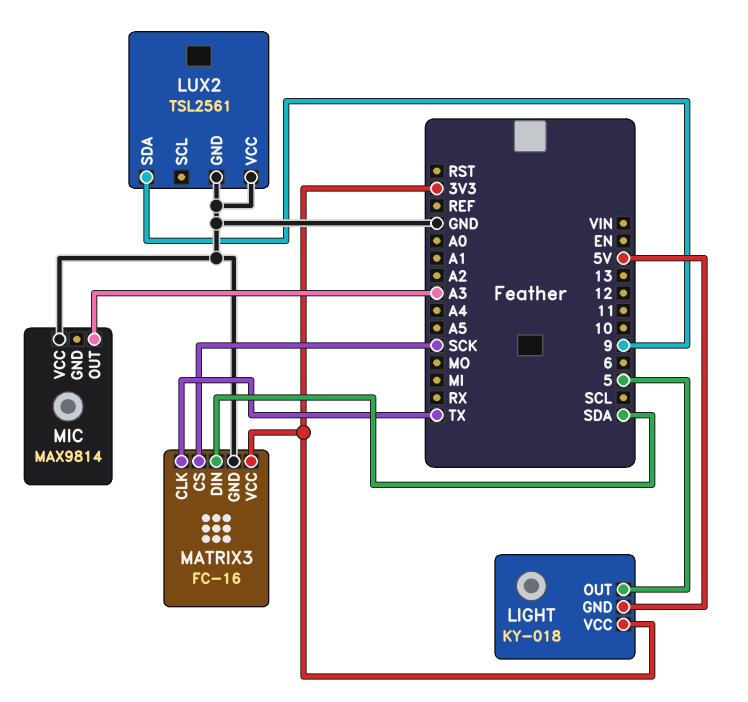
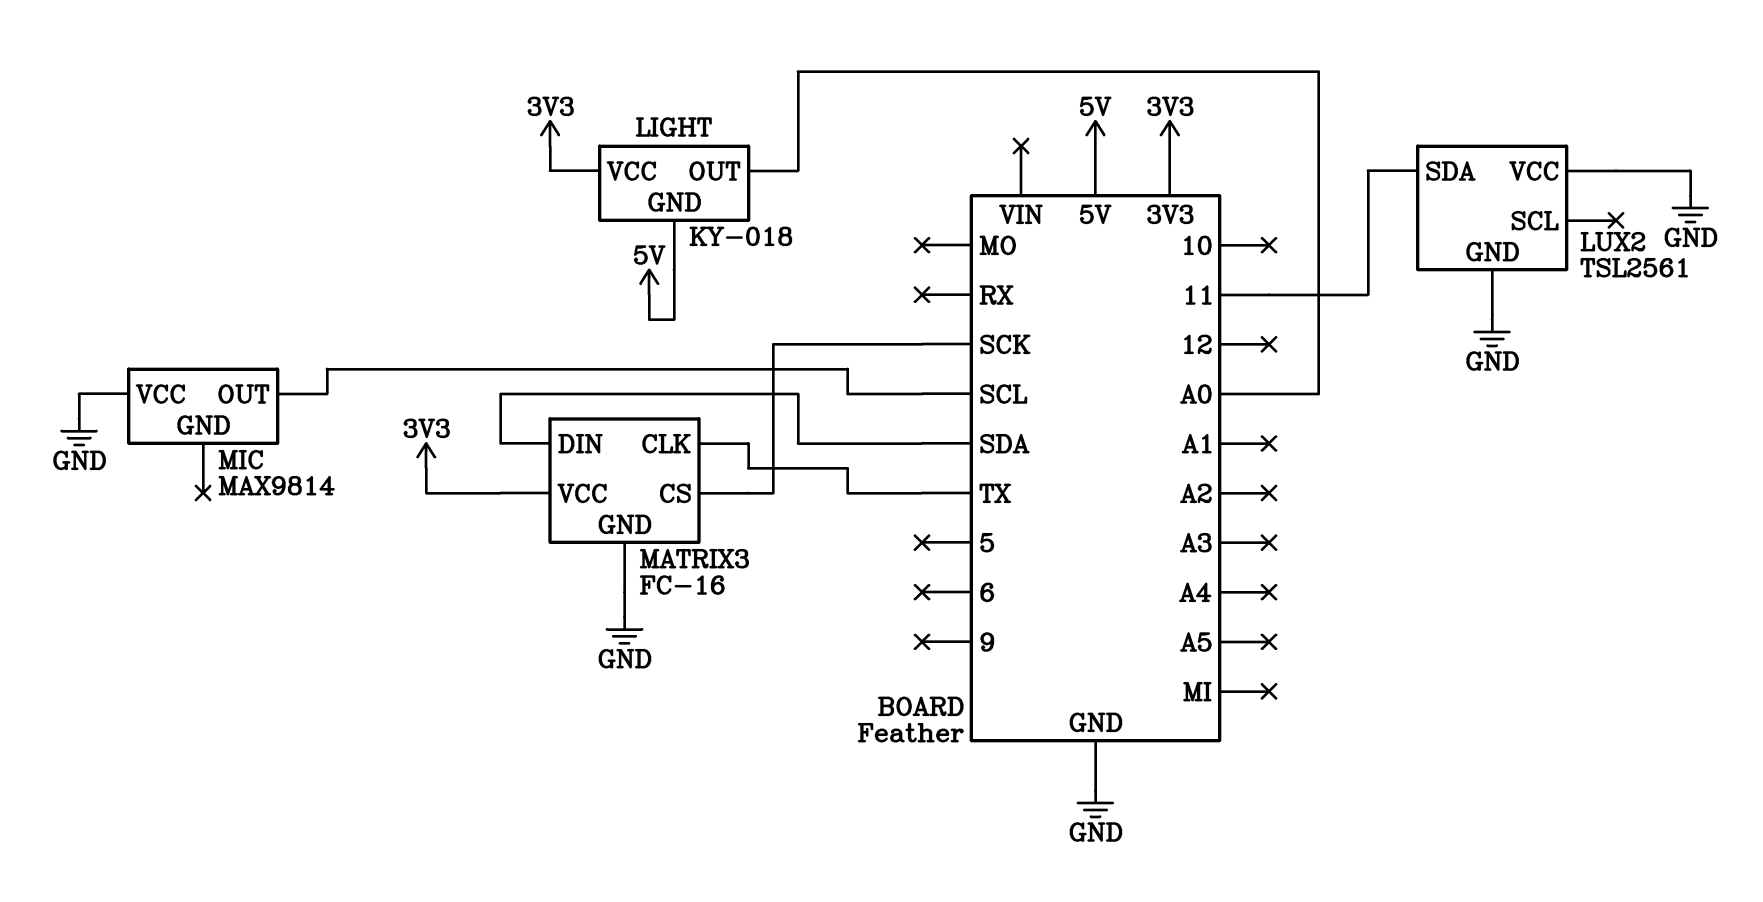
LIGHT pin OUT: 5 -> A0
LUX2 pin SDA: 9 -> 11
MIC pin OUT: A3 -> SCL

